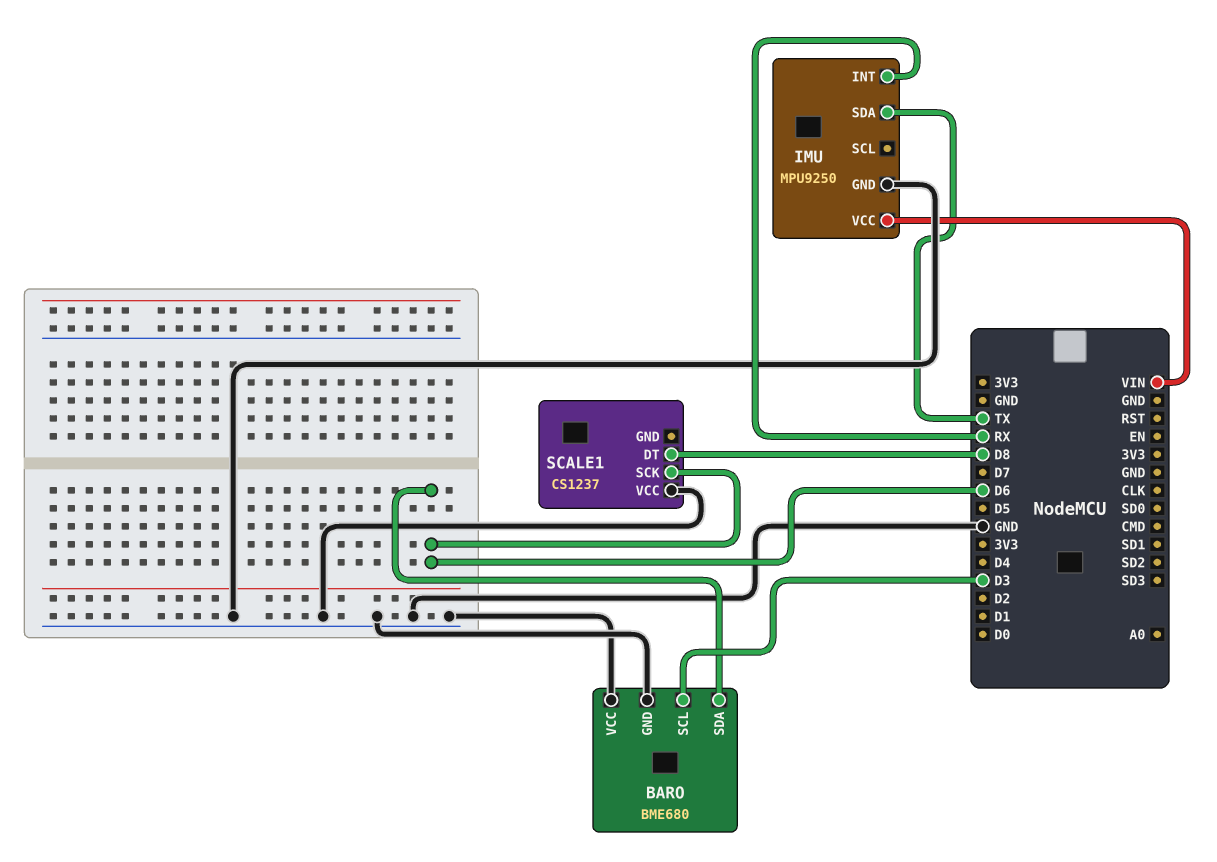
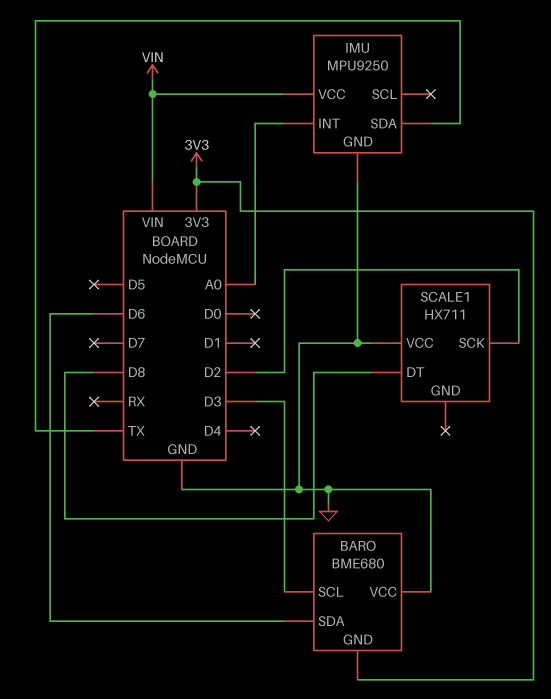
BARO pin GND: GND -> 3V3
IMU pin INT: RX -> A0
SCALE1: CS1237 -> HX711
SCALE1 pin SCK: D6 -> D2

